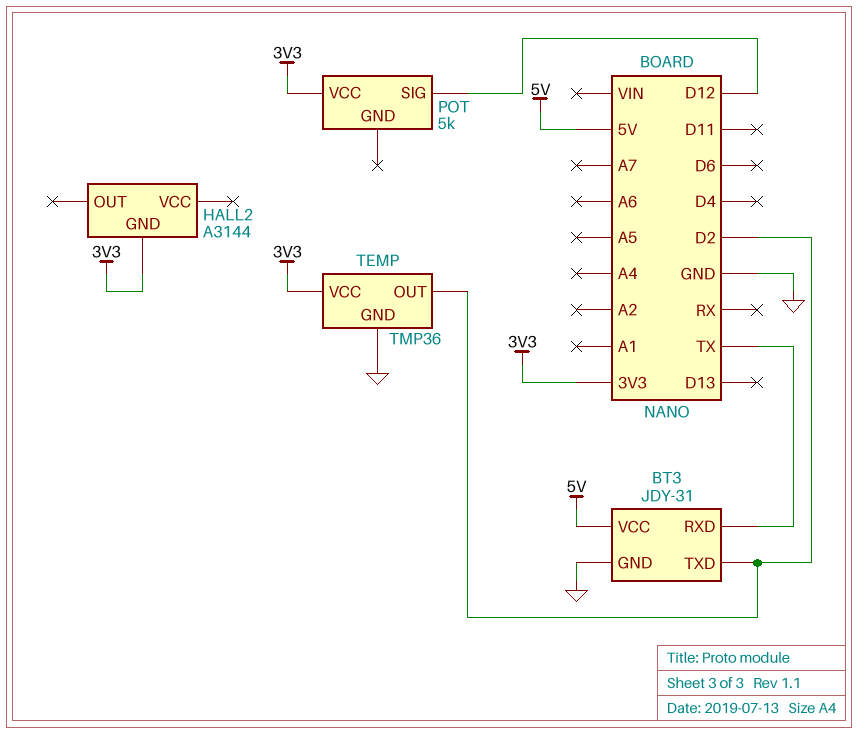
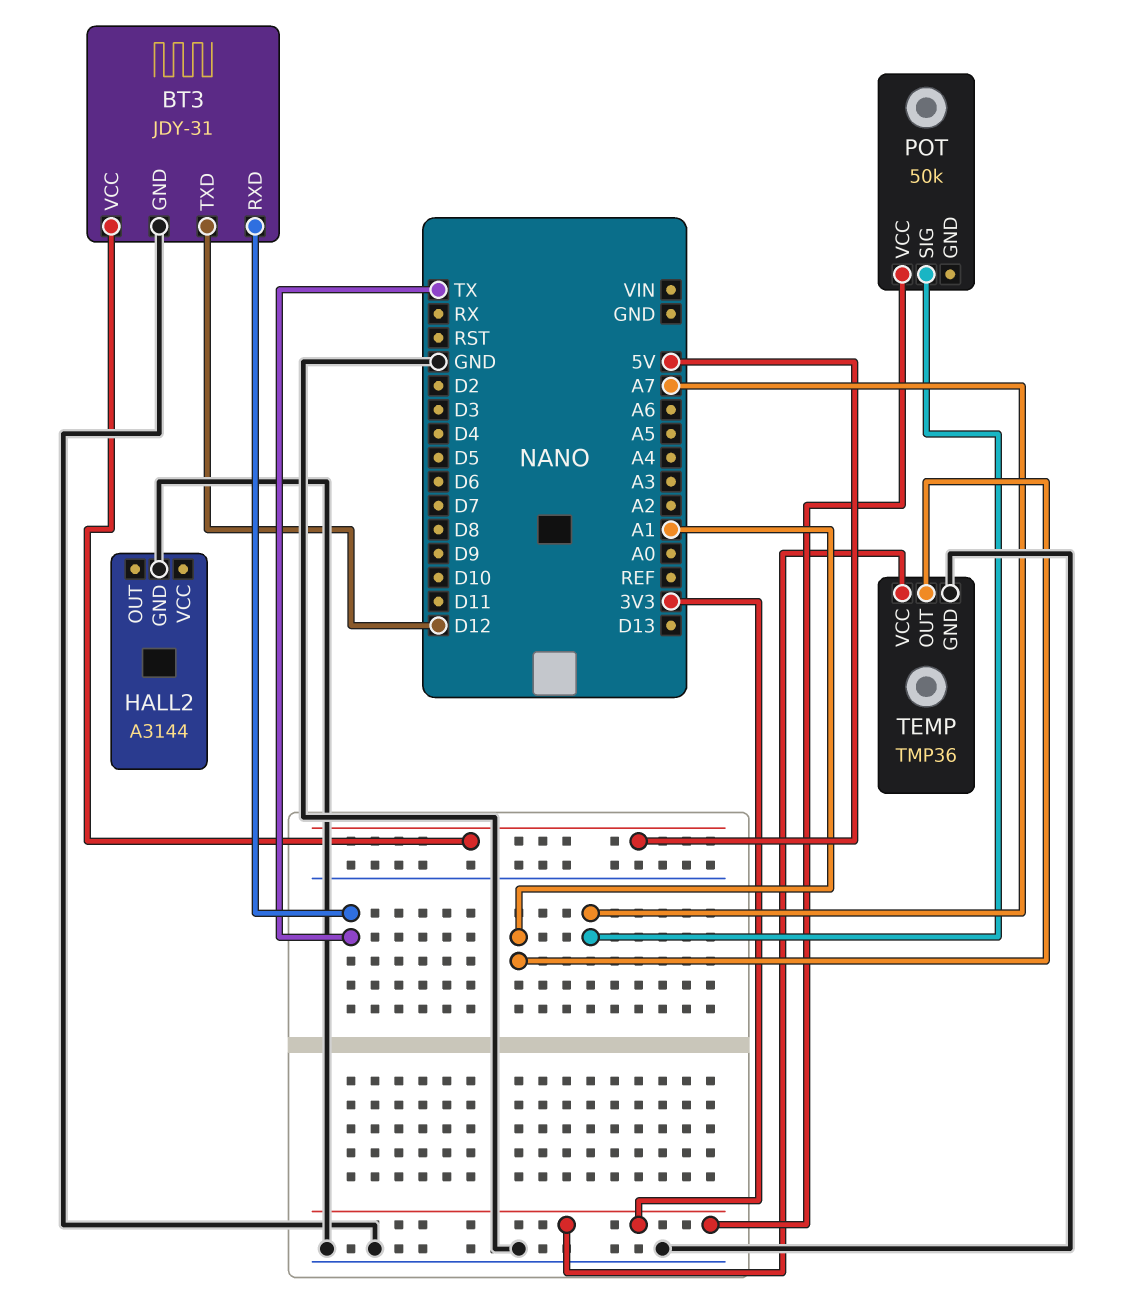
BT3 pin TXD: D2 -> D12
HALL2 pin GND: 3V3 -> GND
POT: 5k -> 50k
POT pin SIG: D12 -> A7
TEMP pin OUT: D2 -> A1

